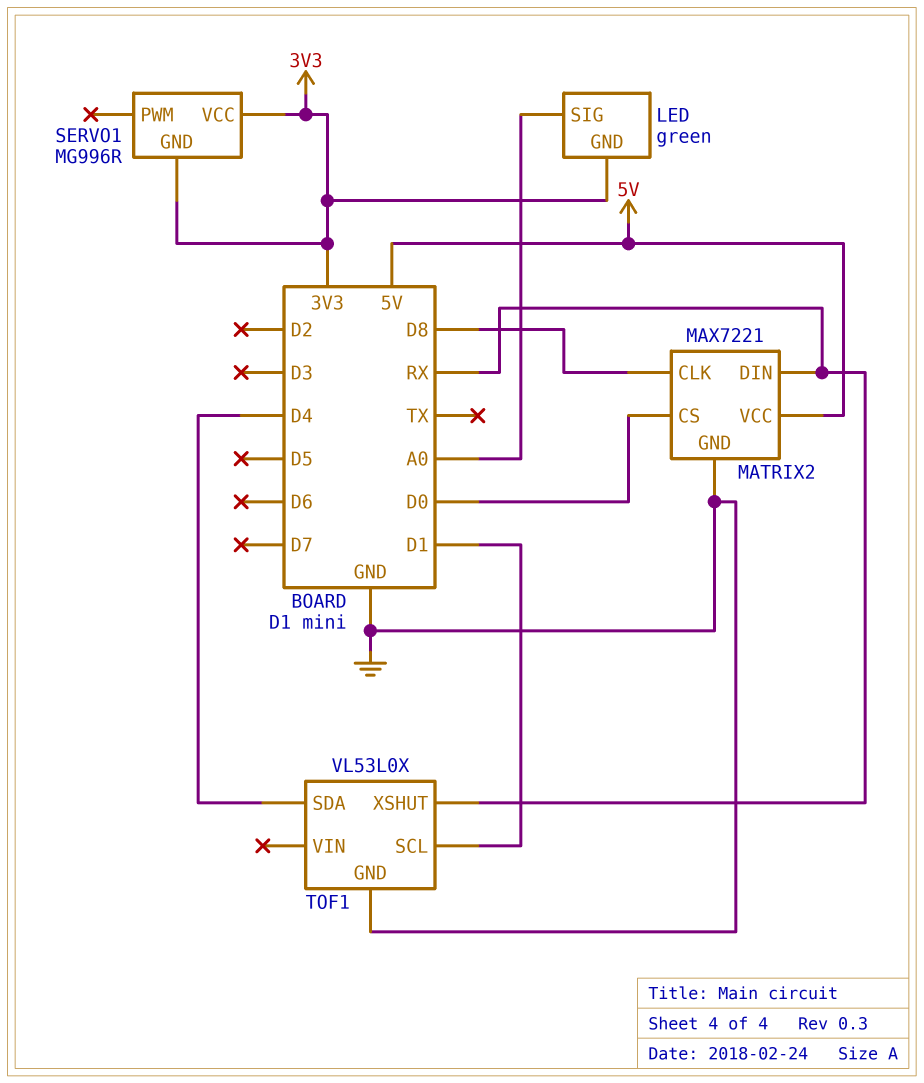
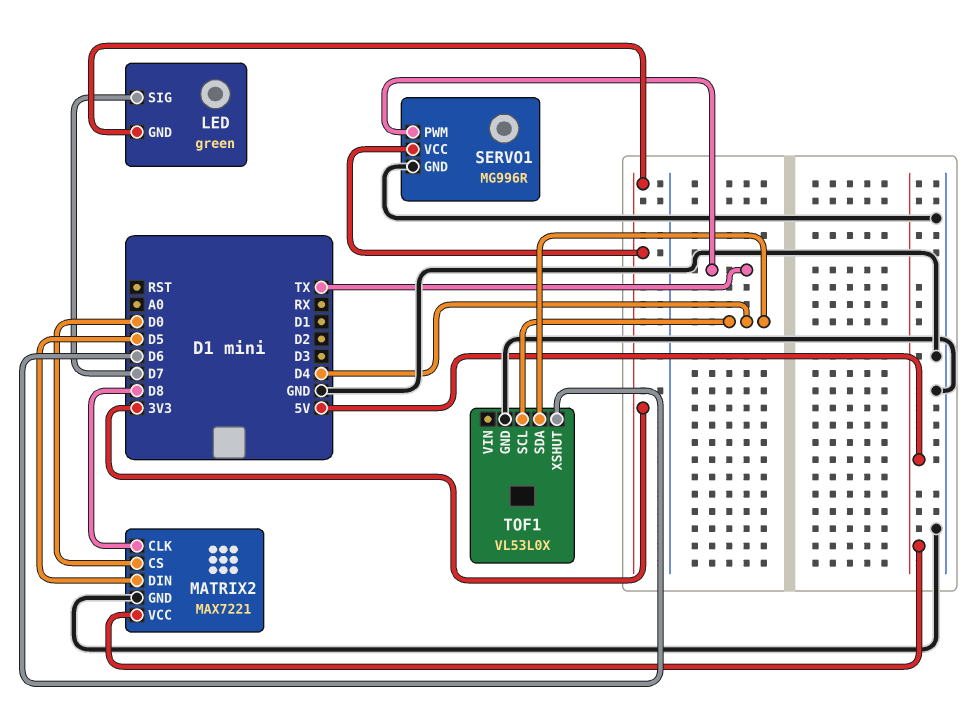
LED pin SIG: A0 -> D7
MATRIX2 pin DIN: RX -> D5
SERVO1 pin GND: 3V3 -> GND
SERVO1 pin PWM: none -> TX
TOF1 pin SCL: D1 -> D4
TOF1 pin XSHUT: RX -> D6

